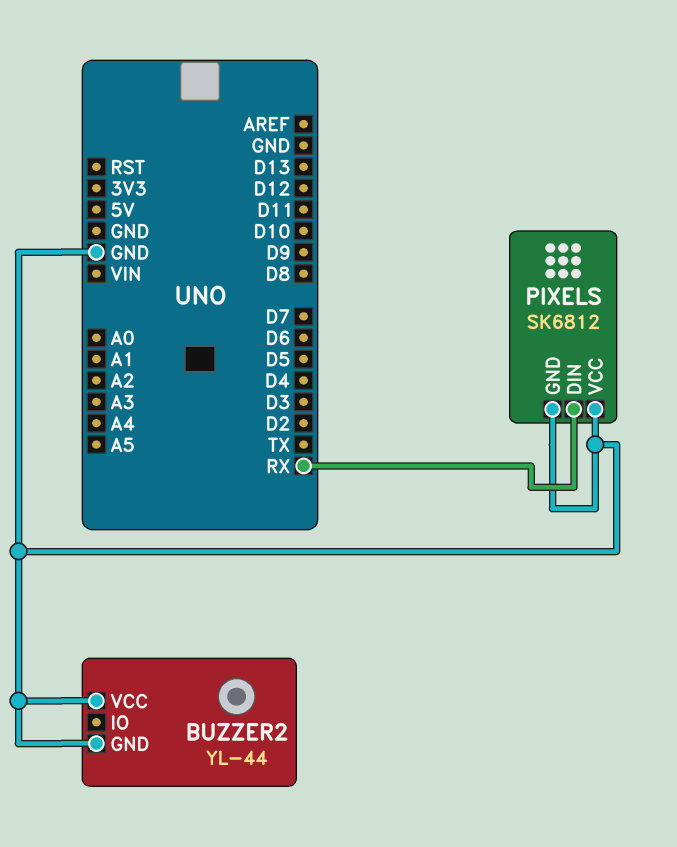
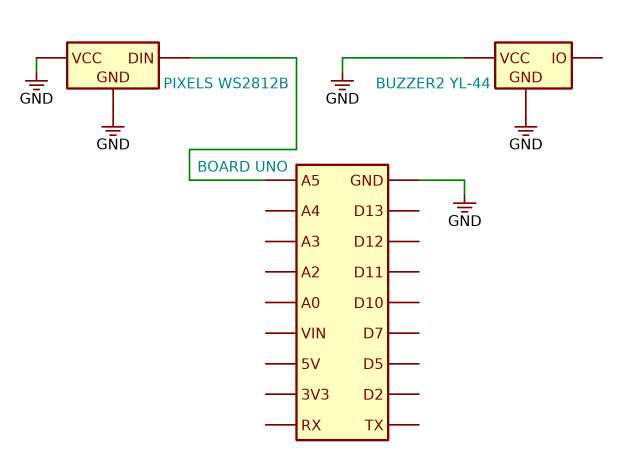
PIXELS: SK6812 -> WS2812B
PIXELS pin DIN: RX -> A5

